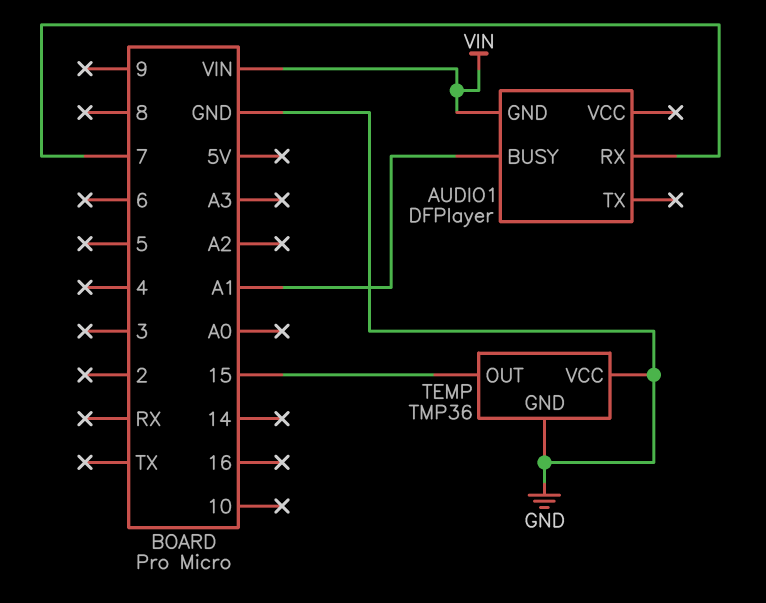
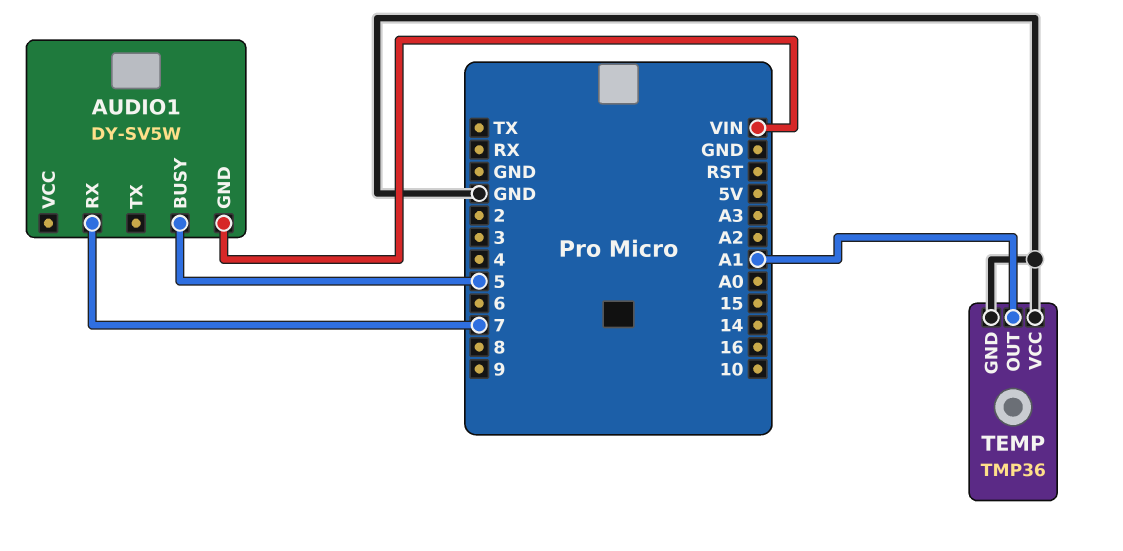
AUDIO1: DFPlayer -> DY-SV5W
AUDIO1 pin BUSY: A1 -> 5
TEMP pin OUT: 15 -> A1

